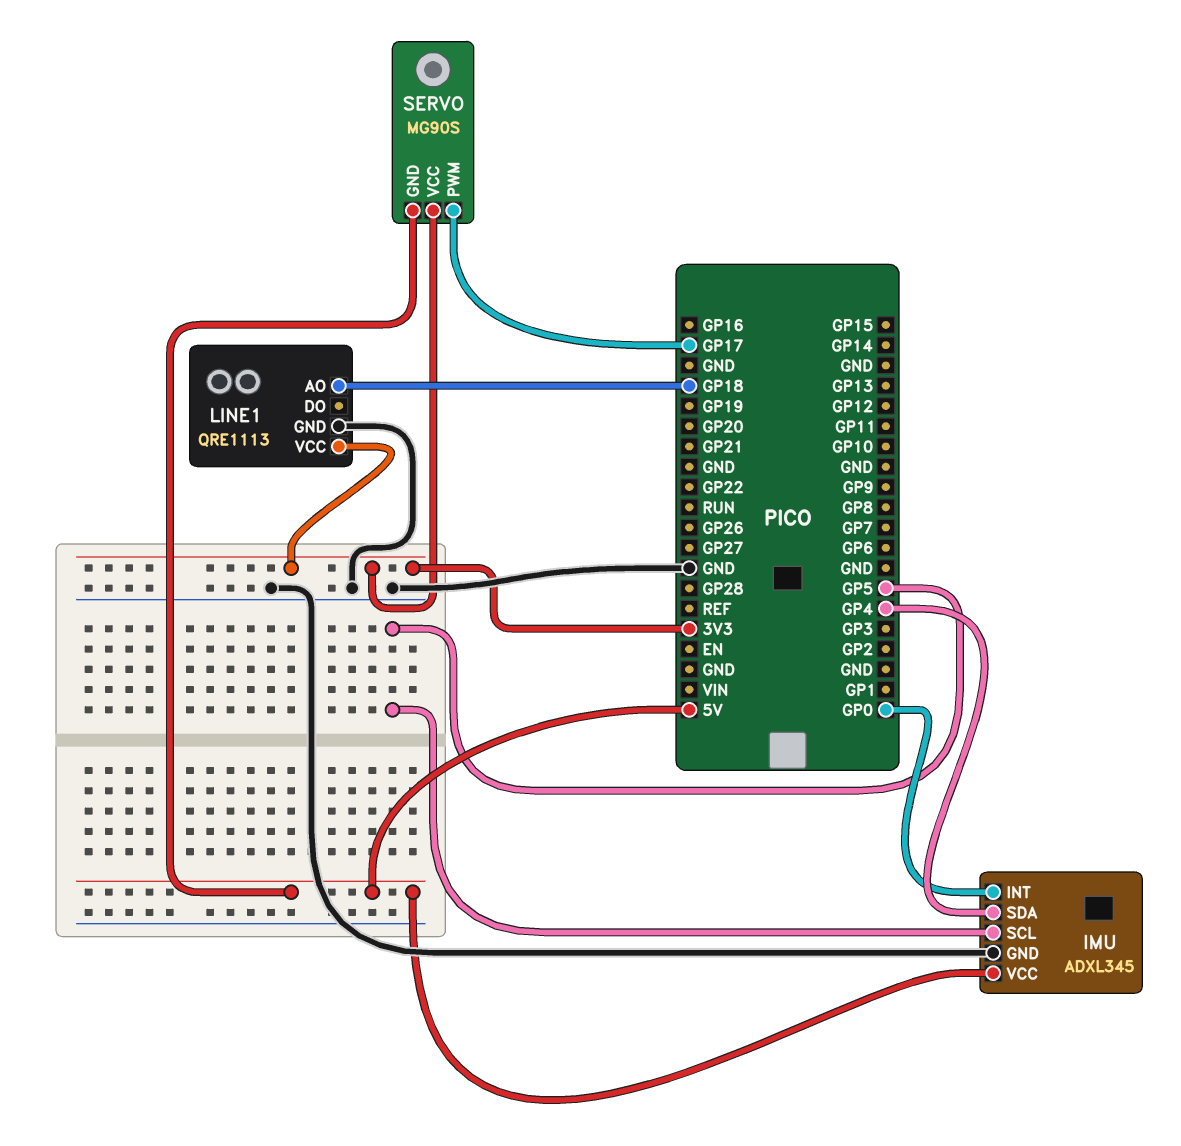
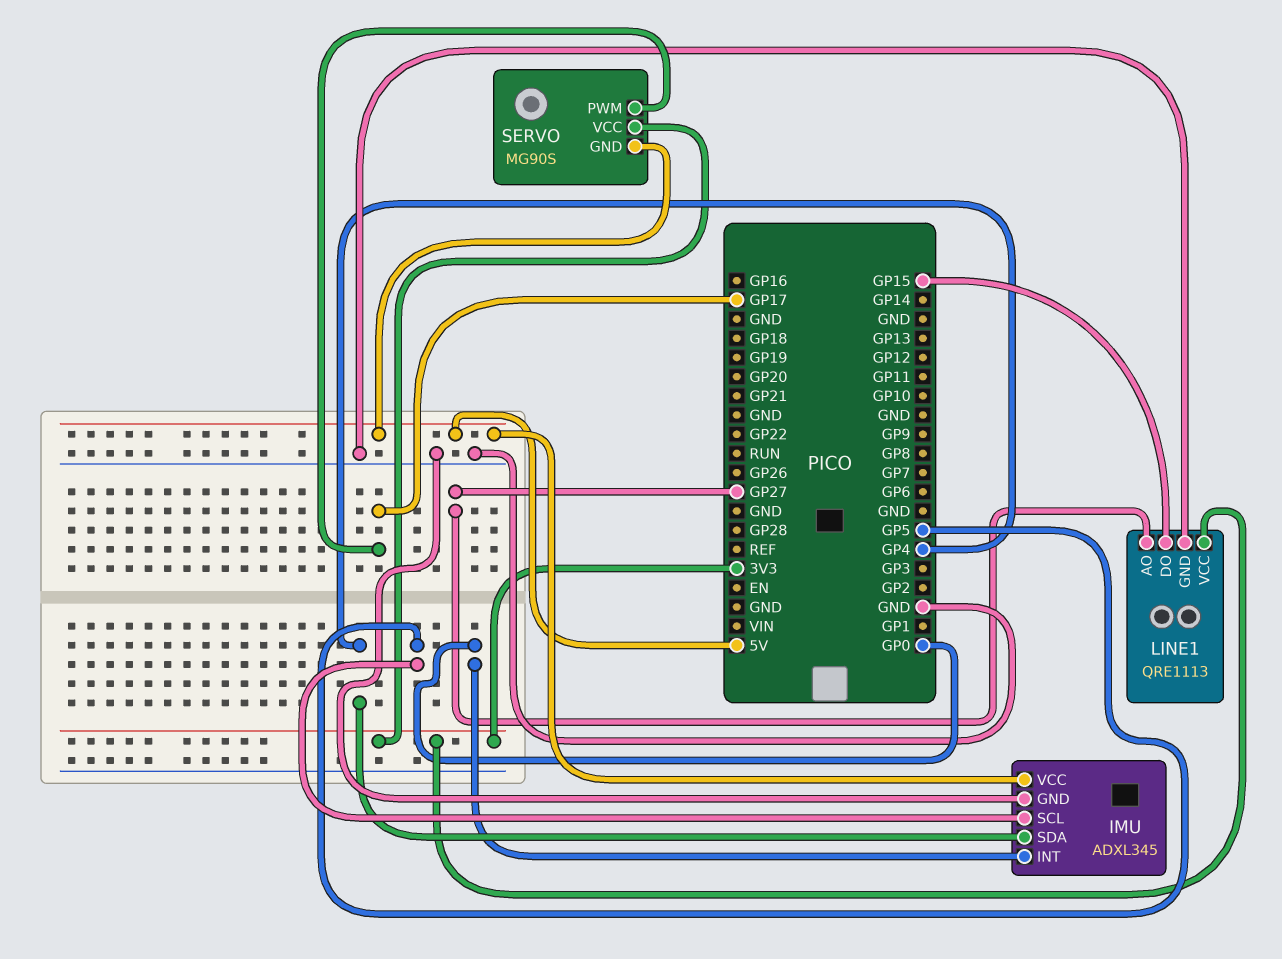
LINE1 pin AO: GP18 -> GP27
LINE1 pin DO: none -> GP15

